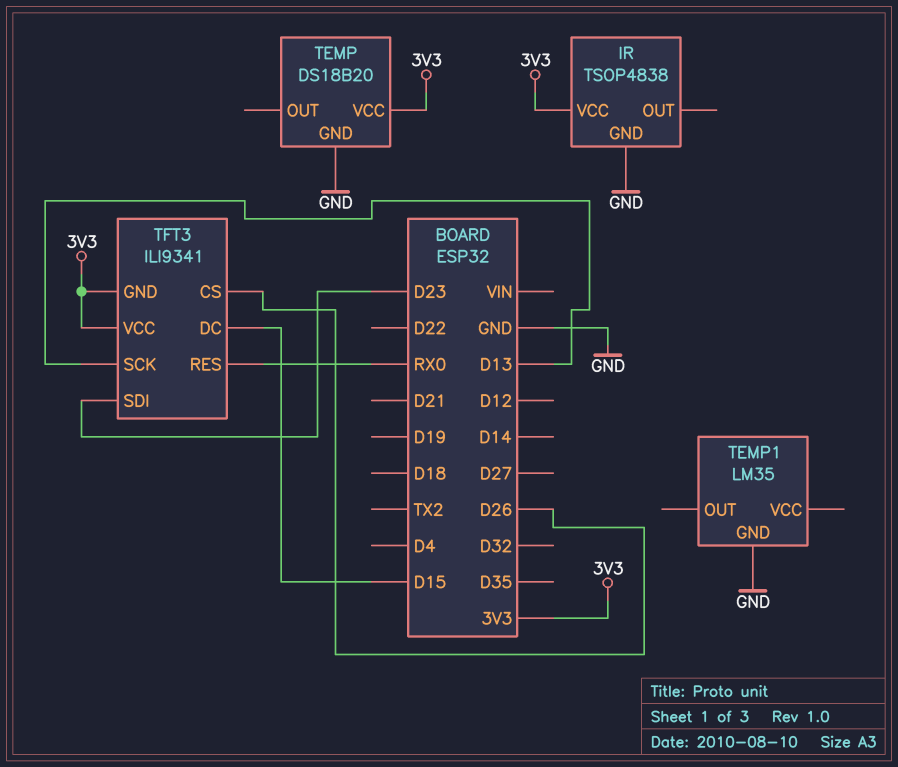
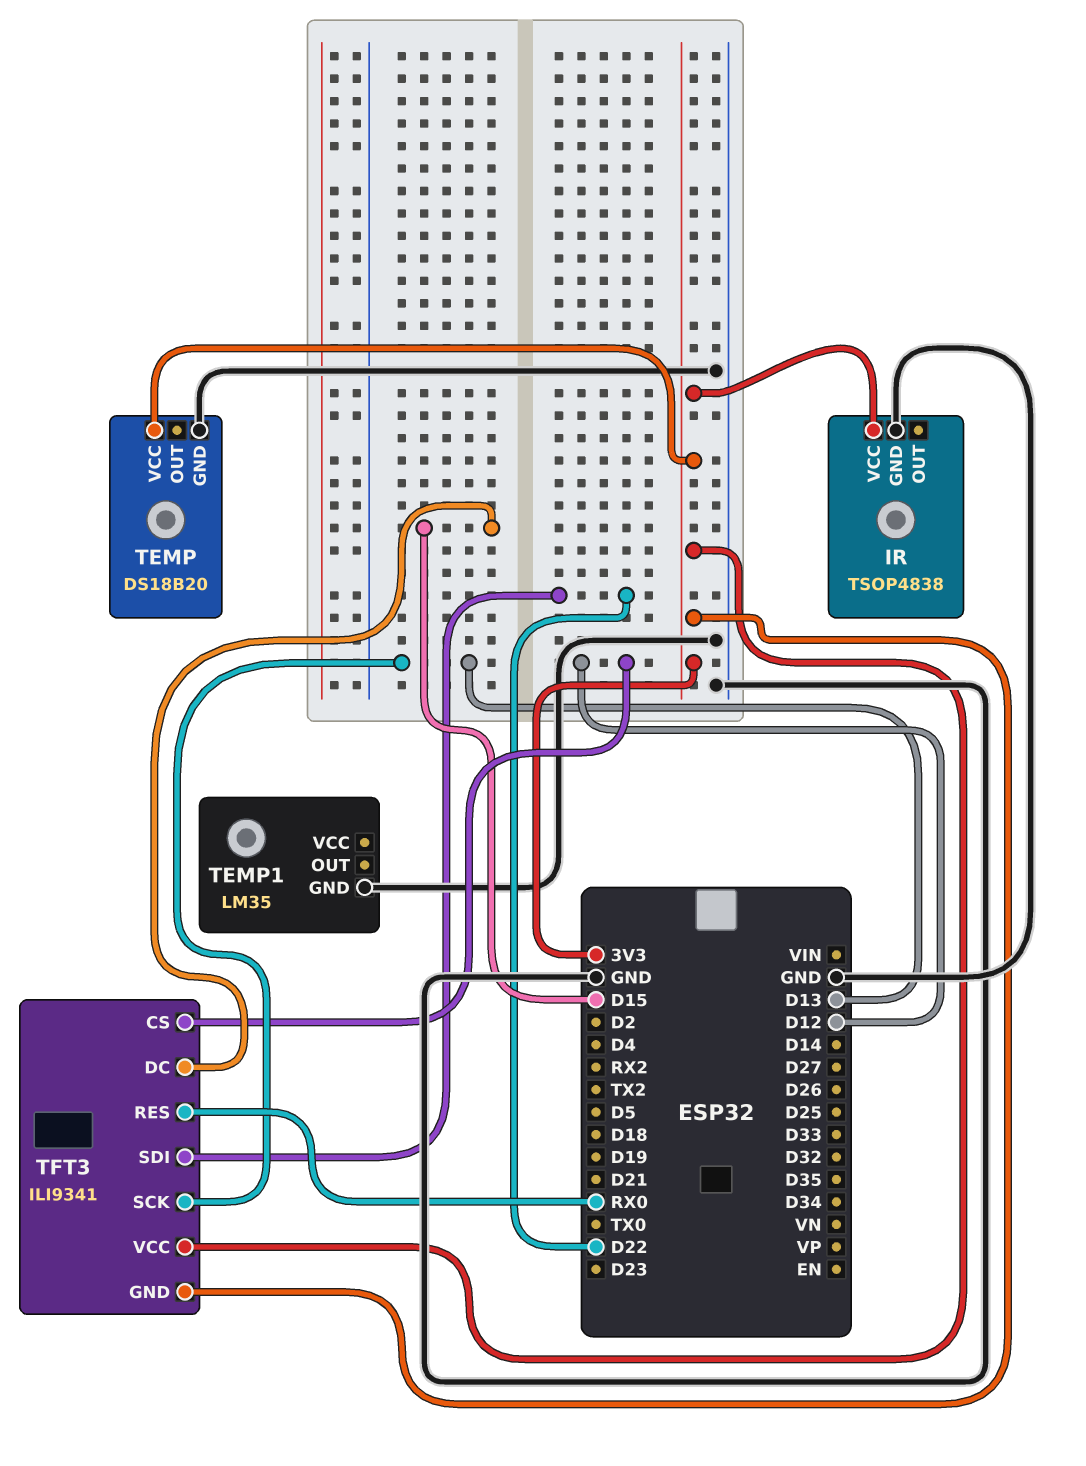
TFT3 pin CS: D26 -> D12
TFT3 pin SDI: D23 -> D22

